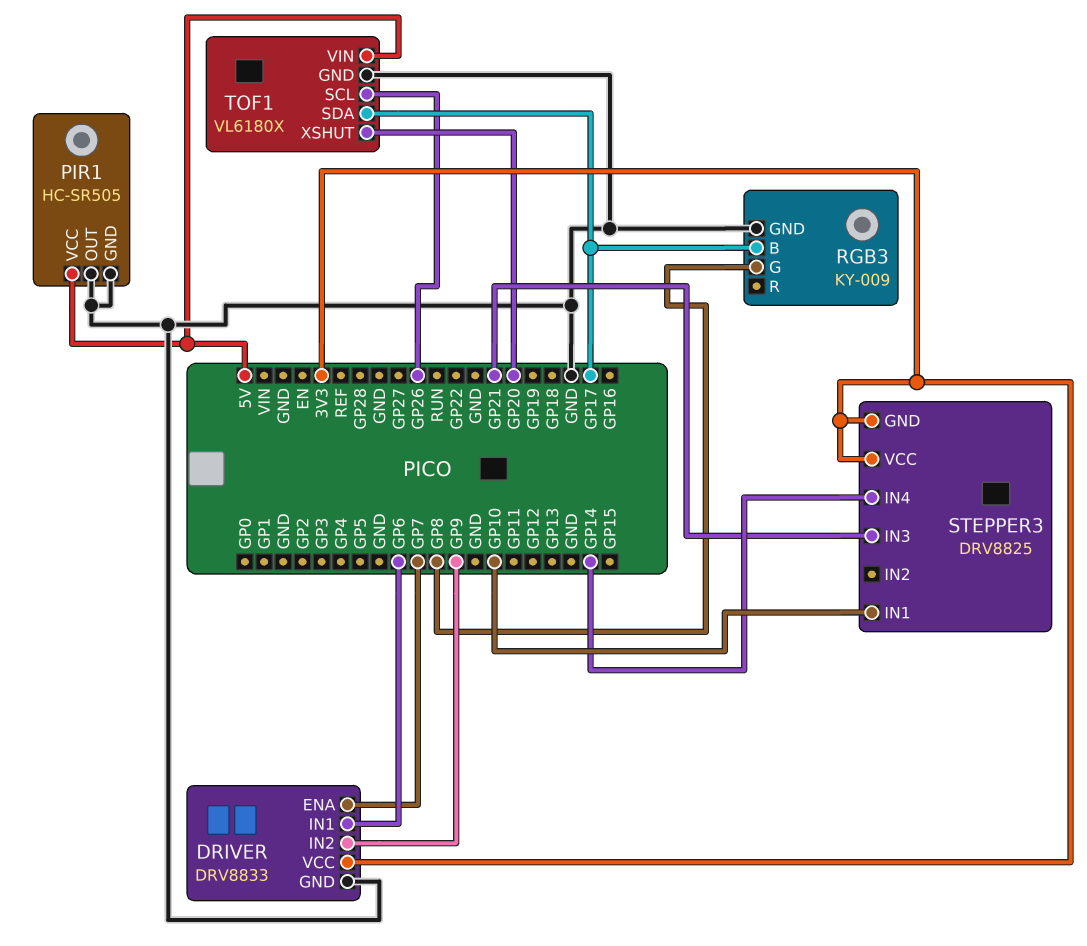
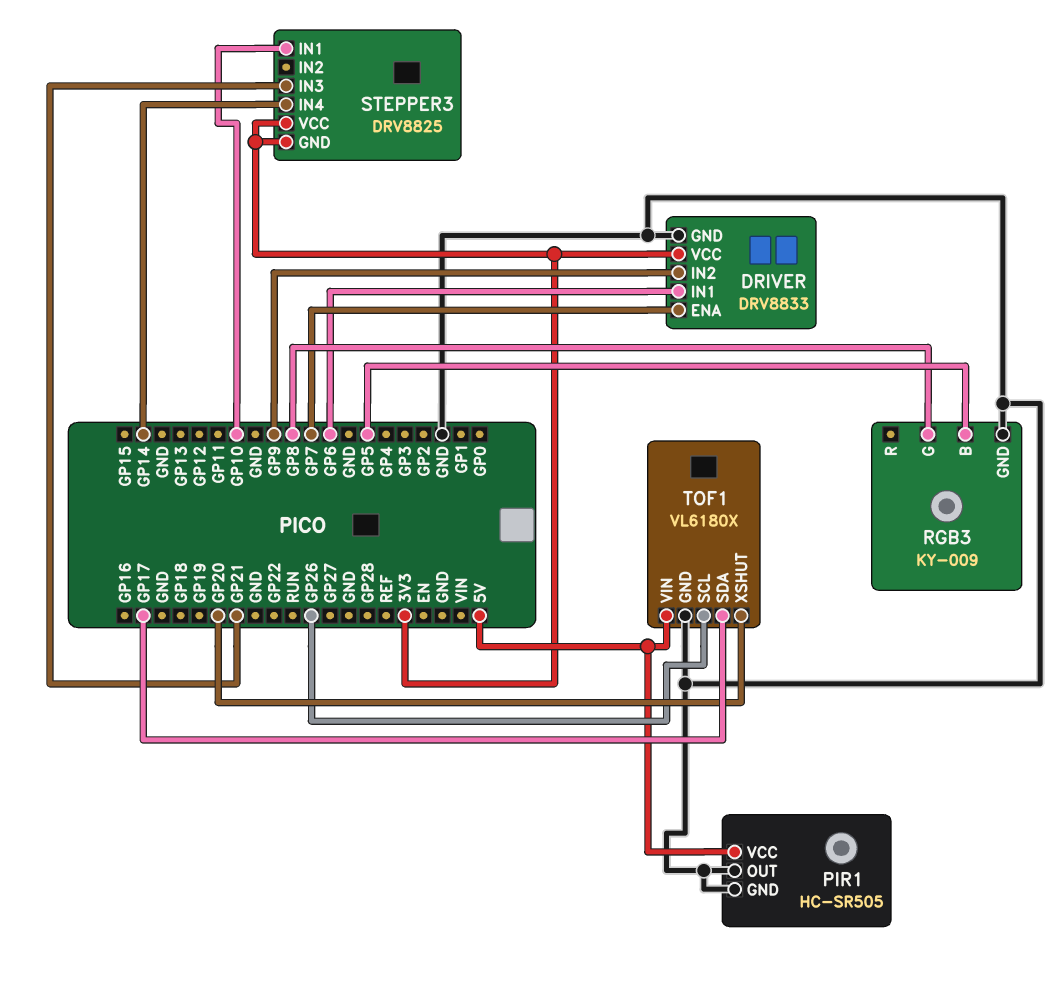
RGB3 pin B: GP17 -> GP5

